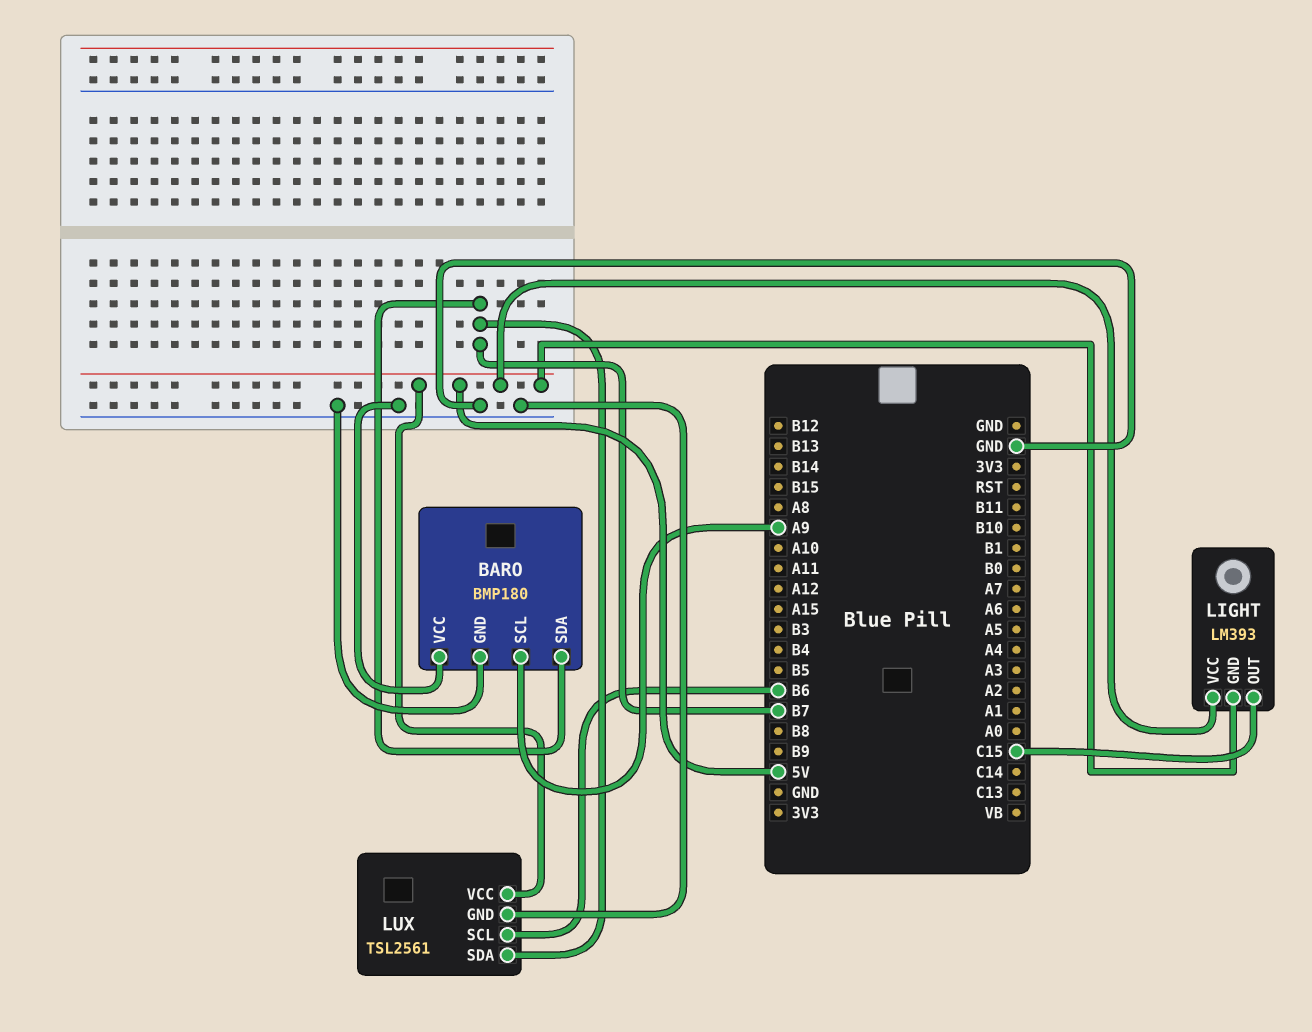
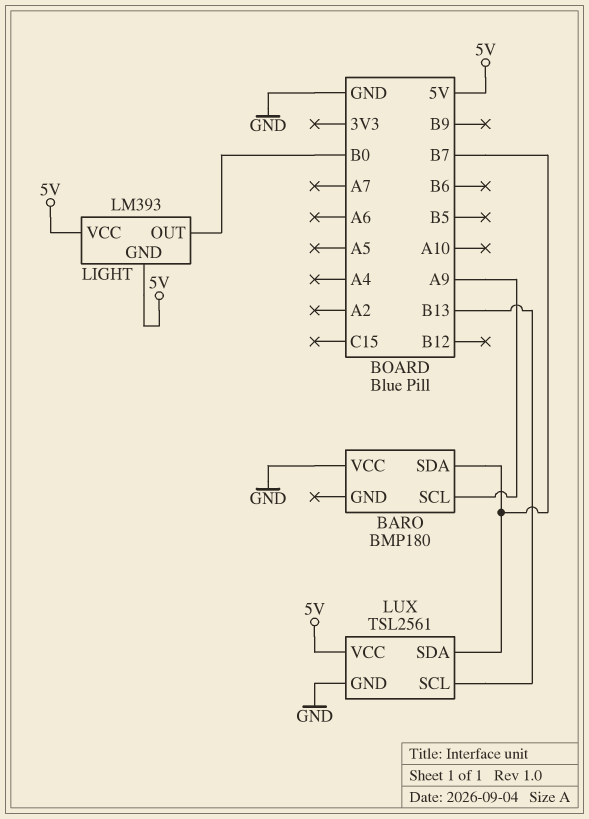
BARO pin GND: GND -> none
LIGHT pin OUT: C15 -> B0
LUX pin SCL: B6 -> B13

